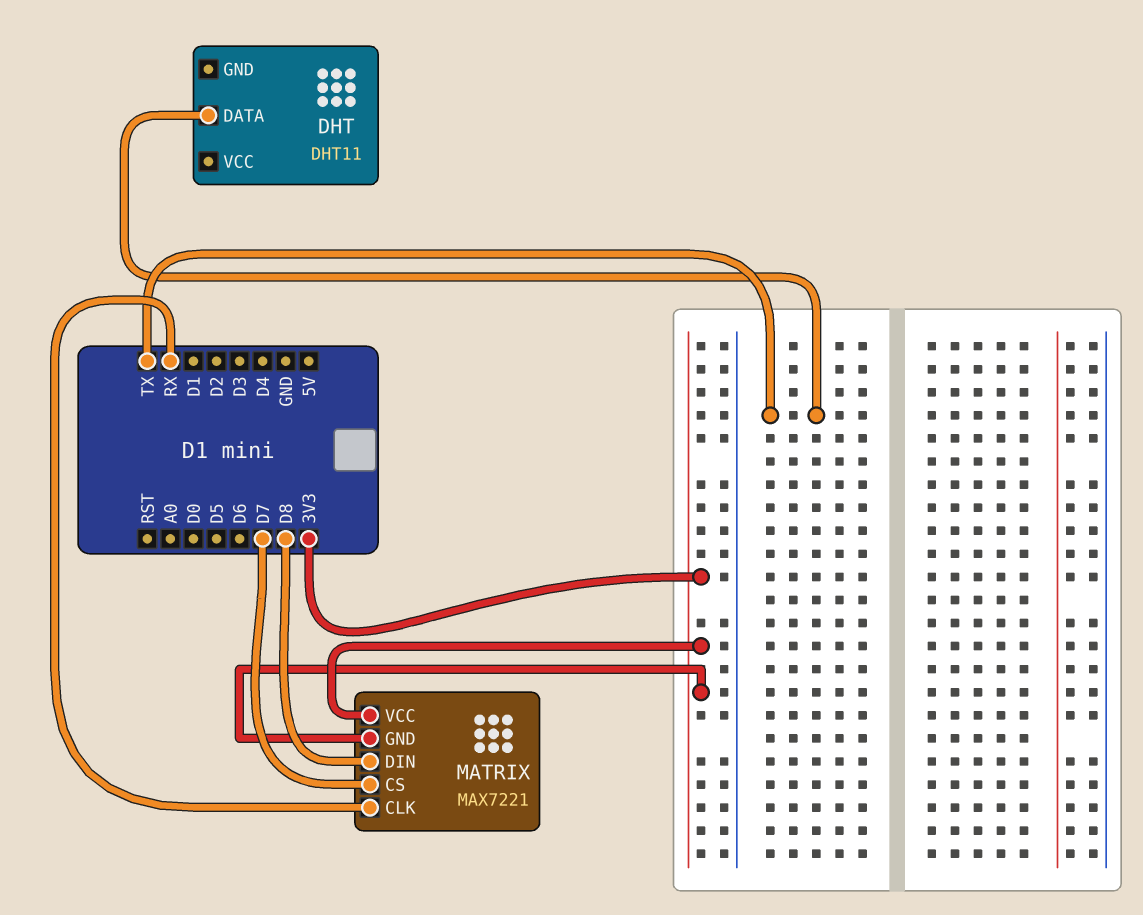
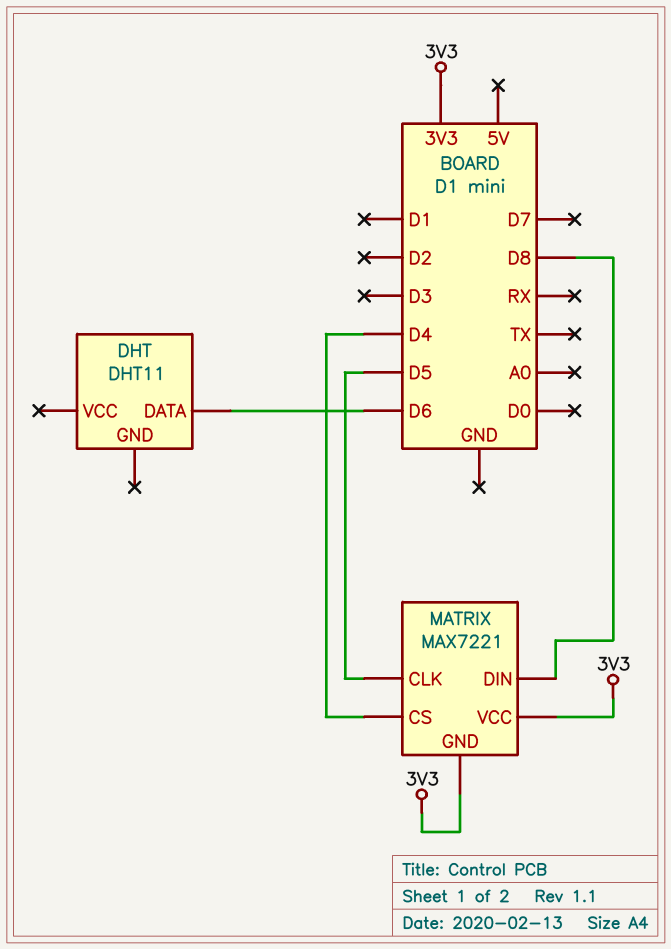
DHT pin DATA: TX -> D6
MATRIX pin CLK: RX -> D5
MATRIX pin CS: D7 -> D4

